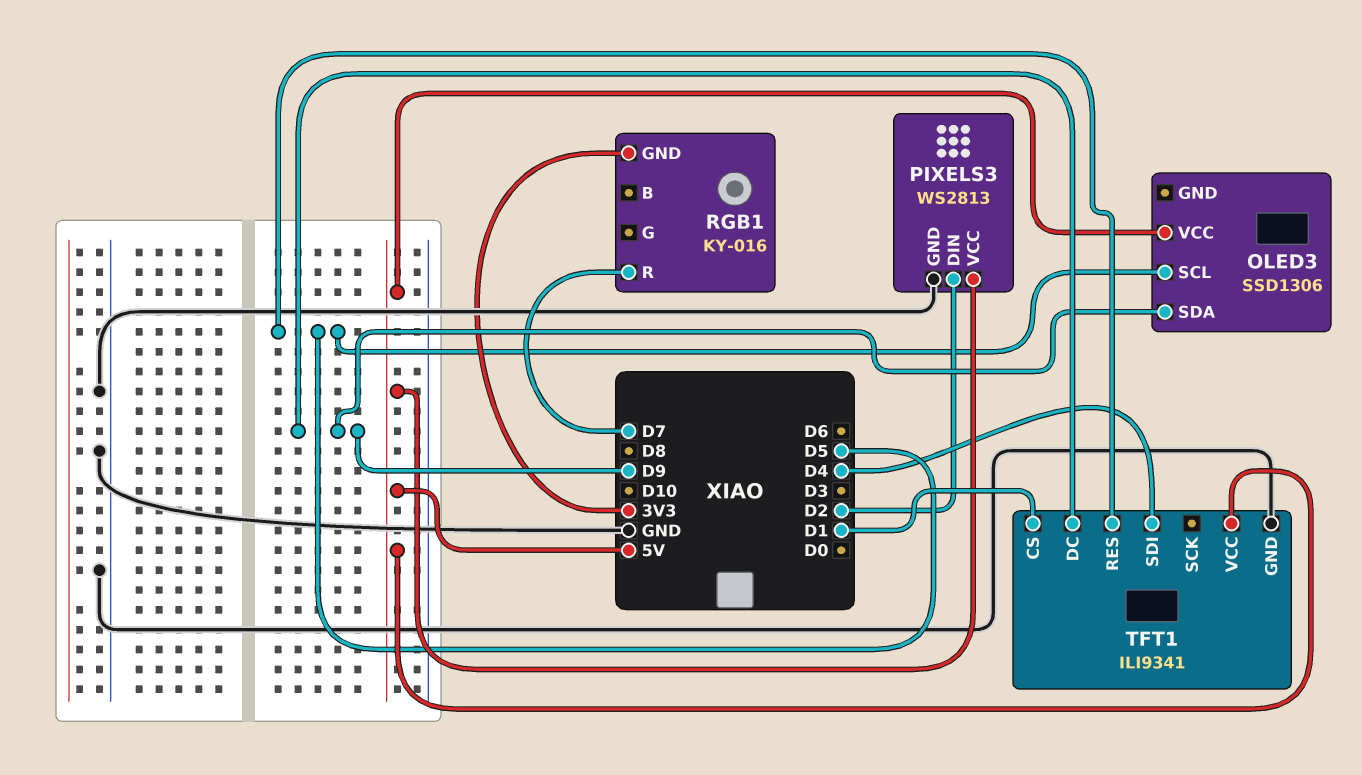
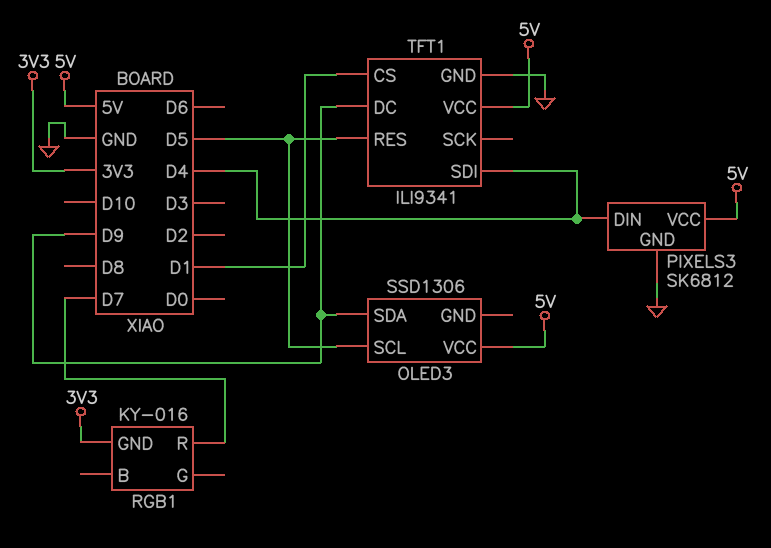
PIXELS3: WS2813 -> SK6812
PIXELS3 pin DIN: D2 -> D4

